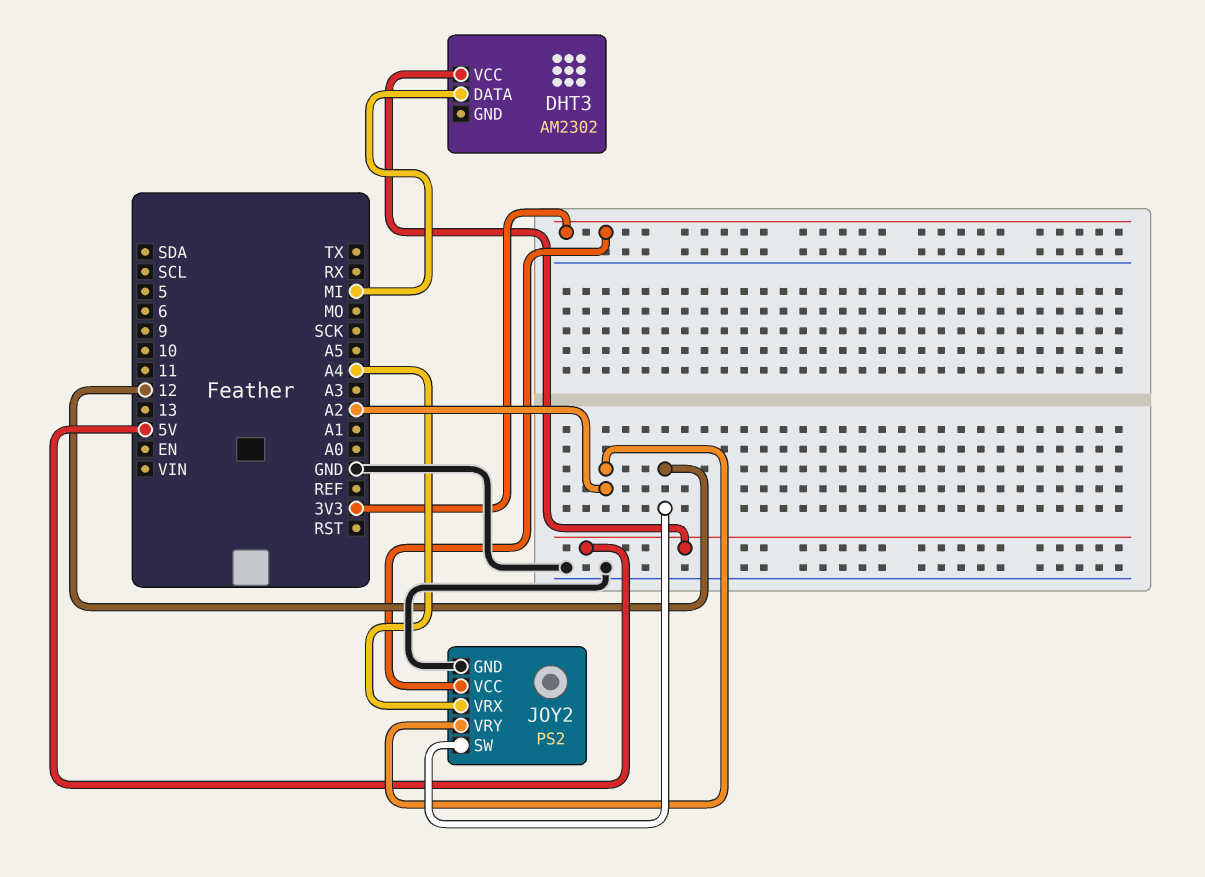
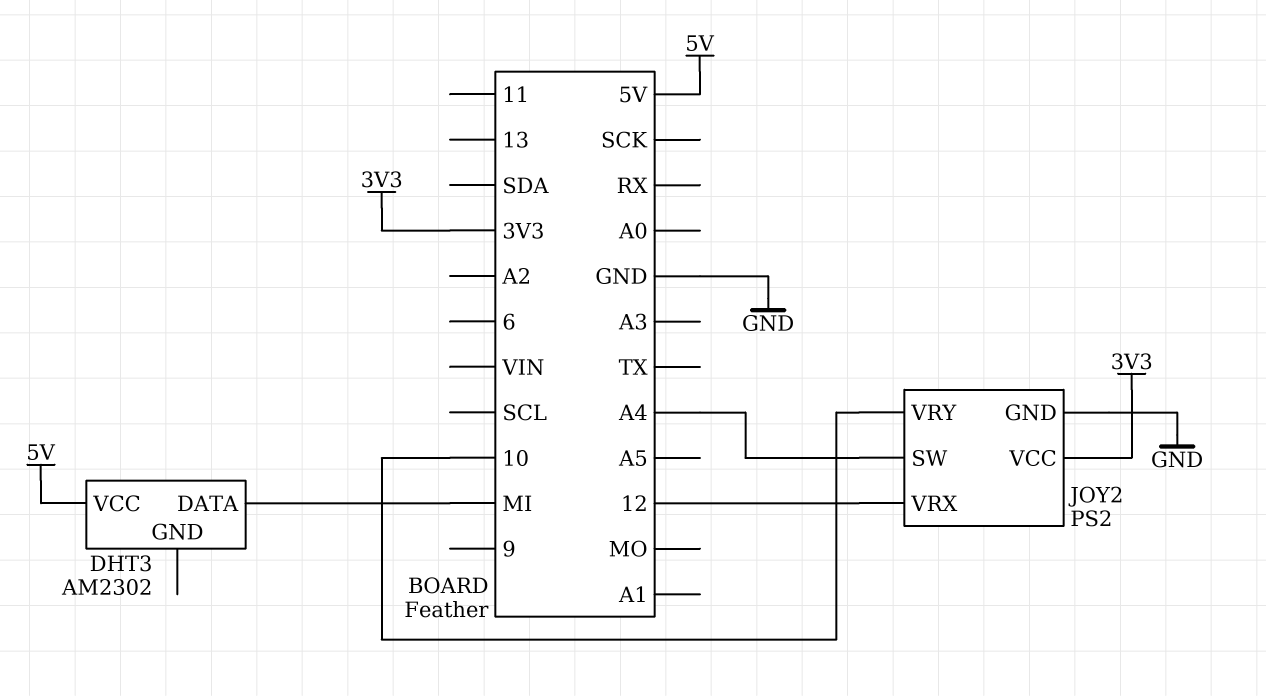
JOY2 pin SW: 12 -> A4
JOY2 pin VRX: A4 -> 12
JOY2 pin VRY: A2 -> 10

